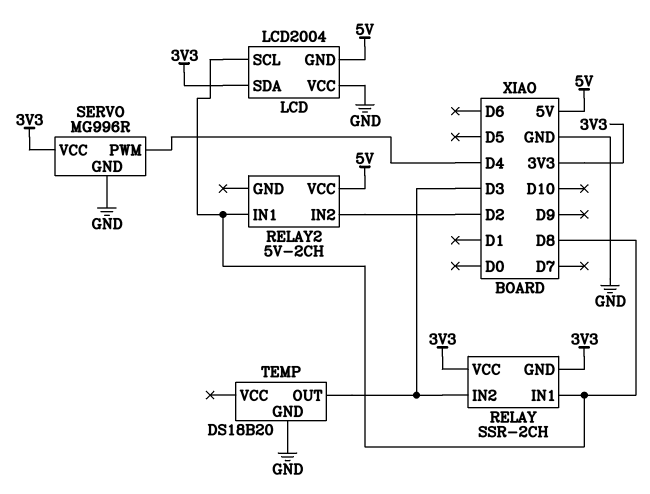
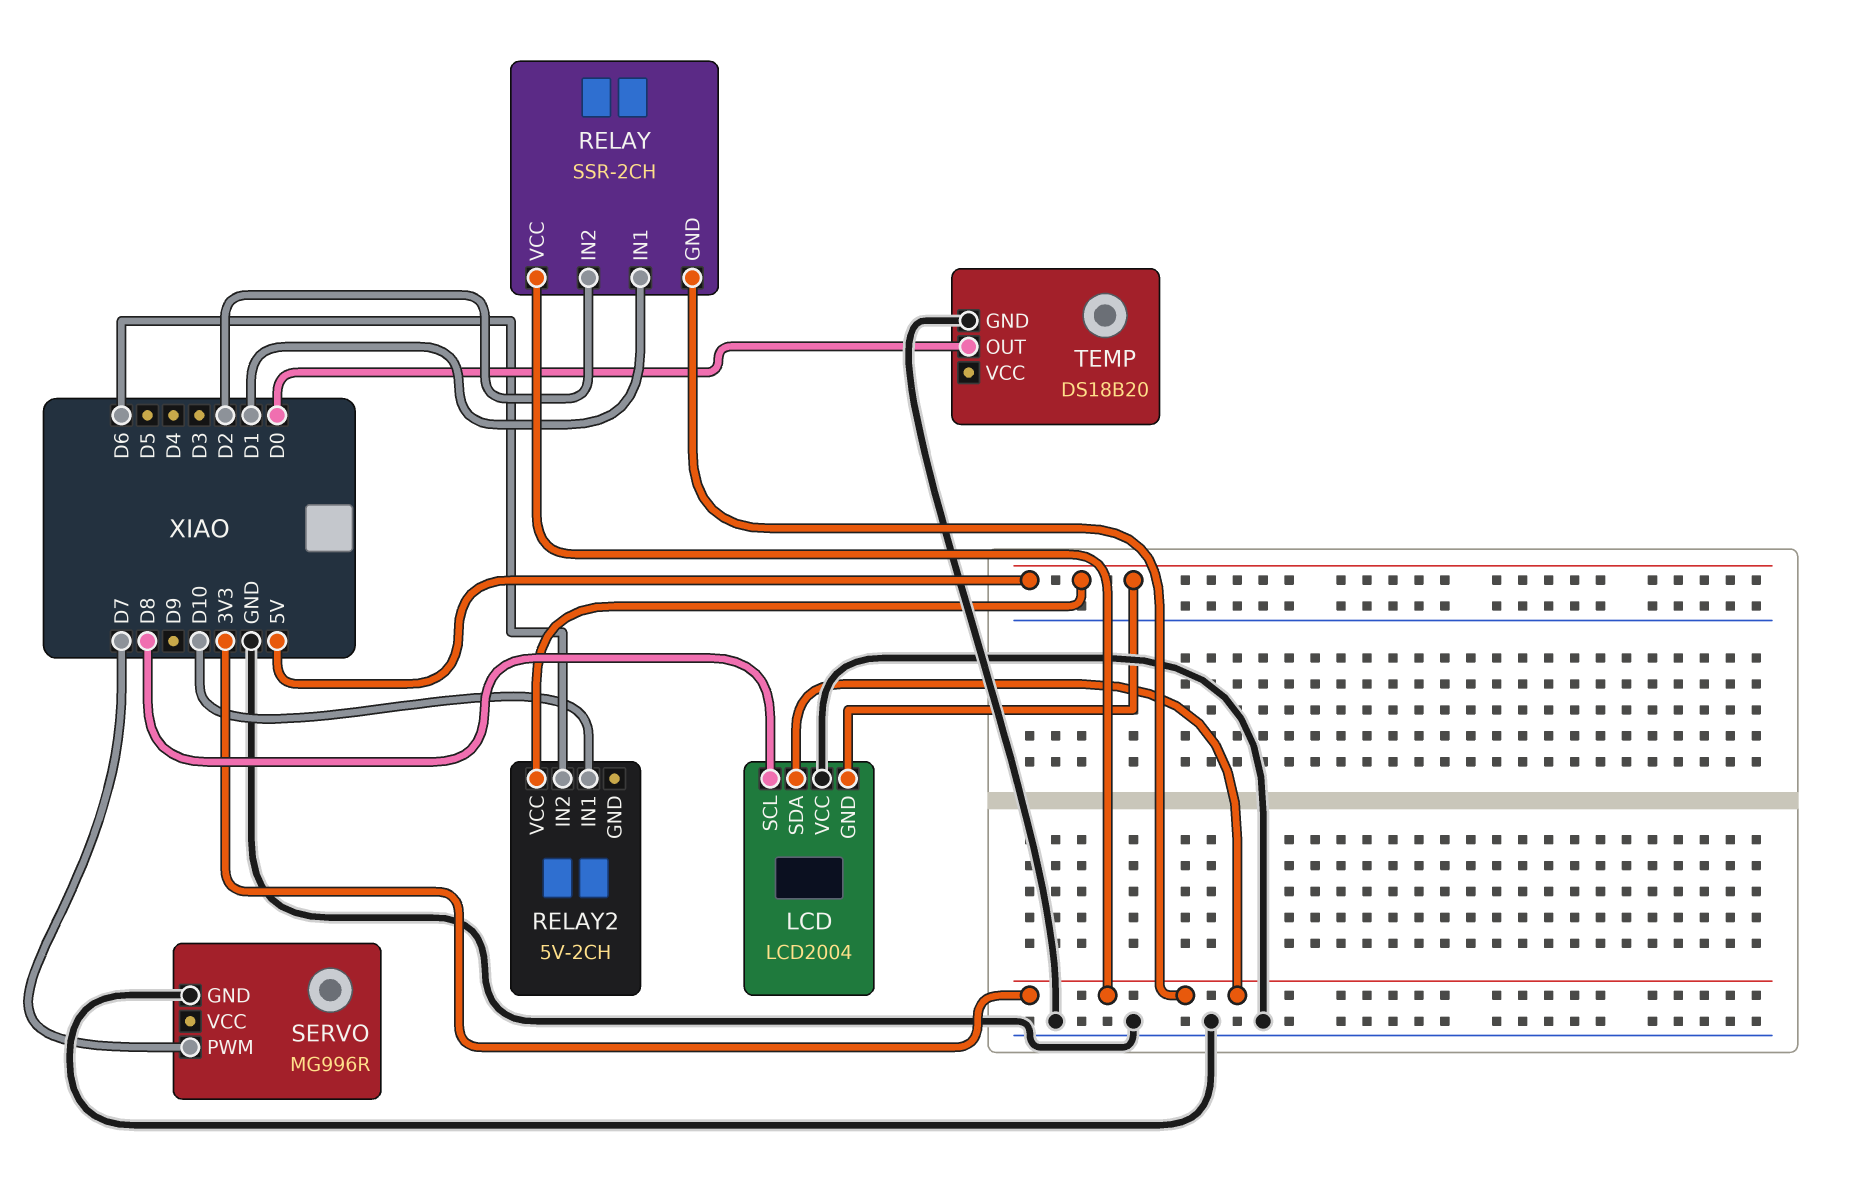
RELAY pin IN1: D8 -> D1
RELAY pin IN2: D3 -> D2
RELAY2 pin IN1: D8 -> D10
RELAY2 pin IN2: D2 -> D6
SERVO pin PWM: D4 -> D7
SERVO pin VCC: 3V3 -> none
TEMP pin OUT: D3 -> D0

